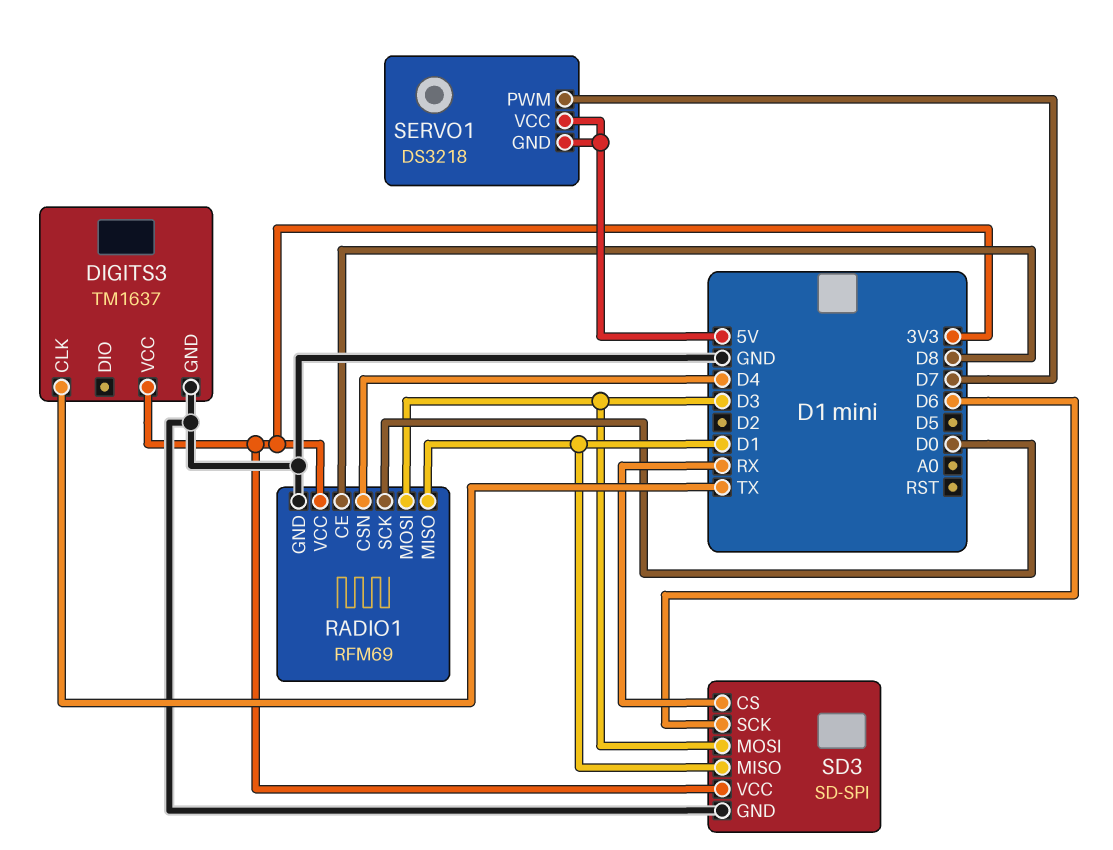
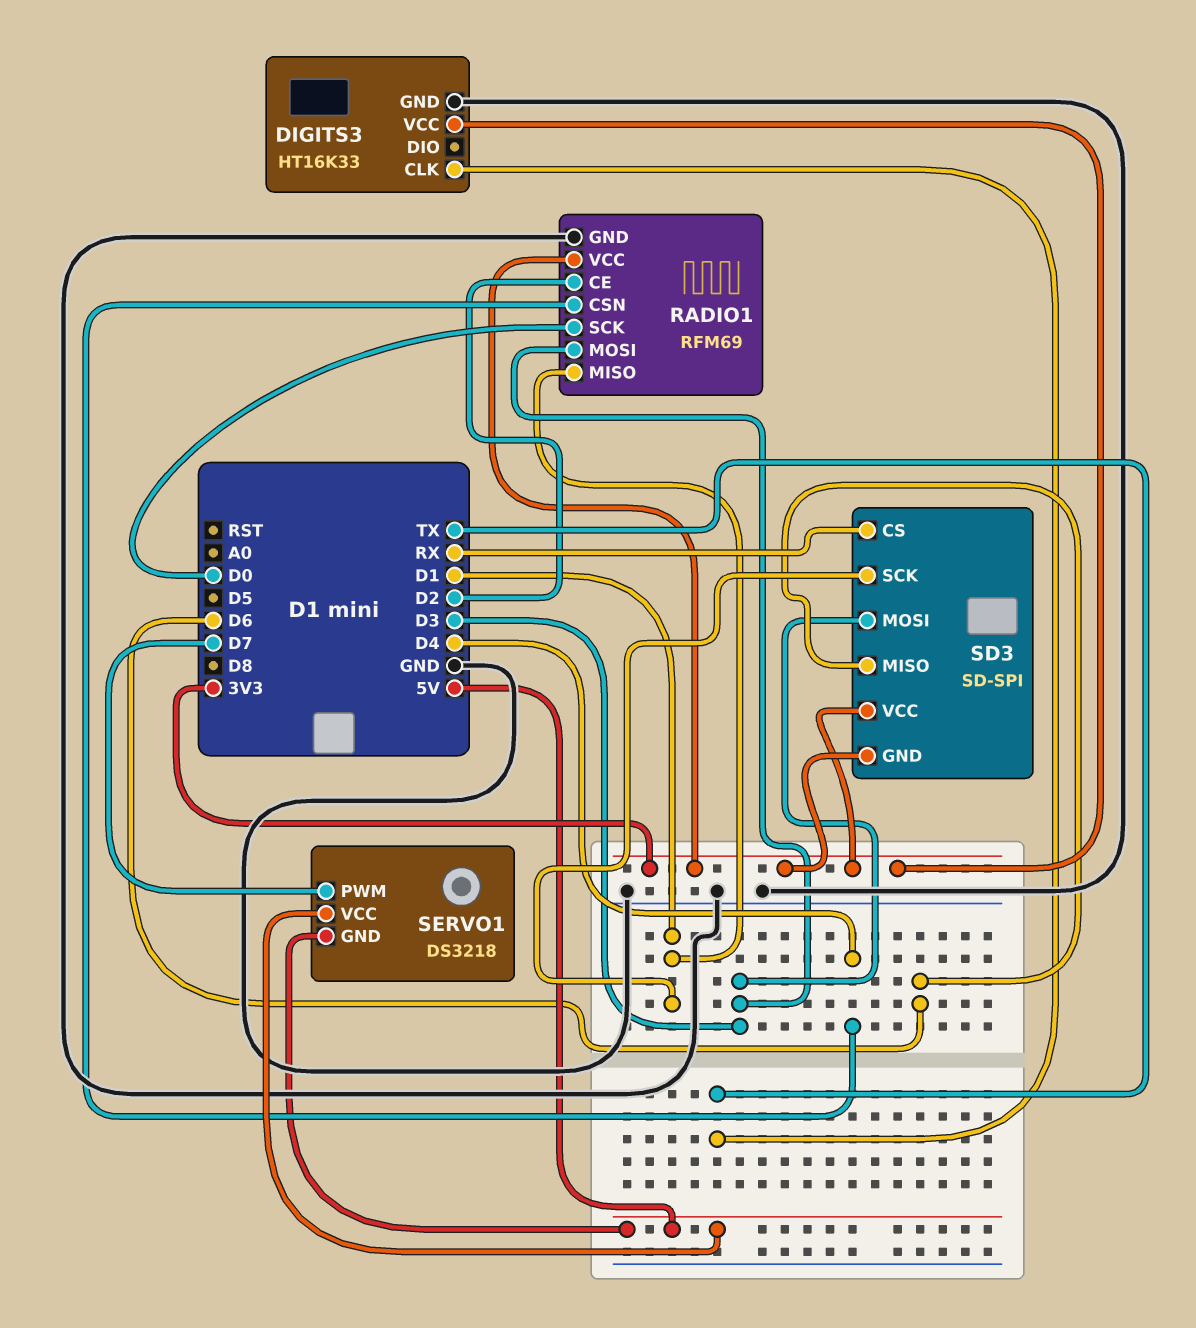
DIGITS3: TM1637 -> HT16K33
RADIO1 pin CE: D8 -> D2
SD3 pin GND: GND -> 3V3
SD3 pin MISO: D1 -> D6
SD3 pin SCK: D6 -> D1

